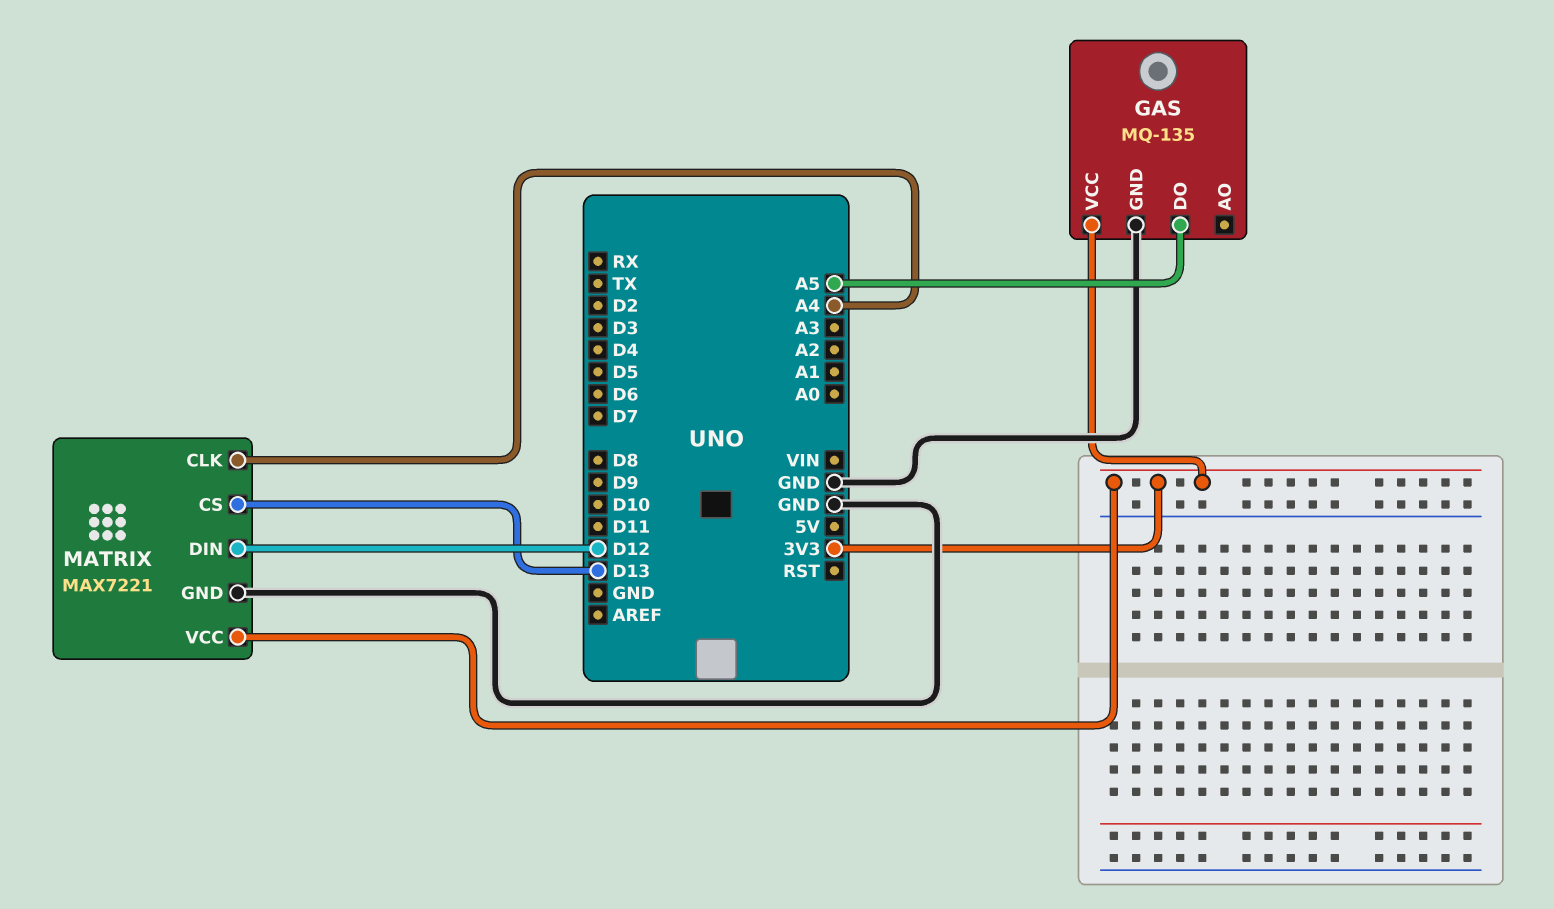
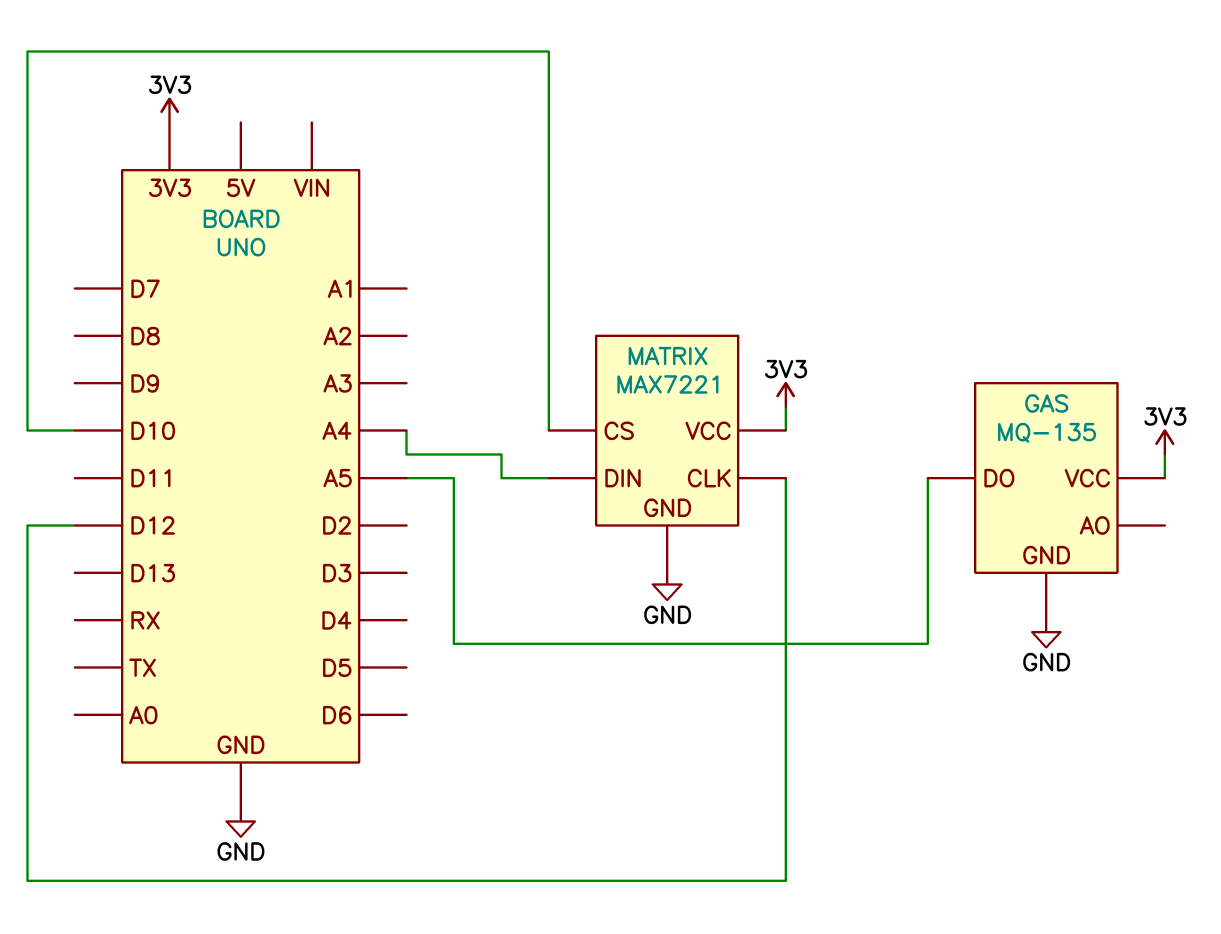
MATRIX pin CLK: A4 -> D12
MATRIX pin CS: D13 -> D10
MATRIX pin DIN: D12 -> A4

